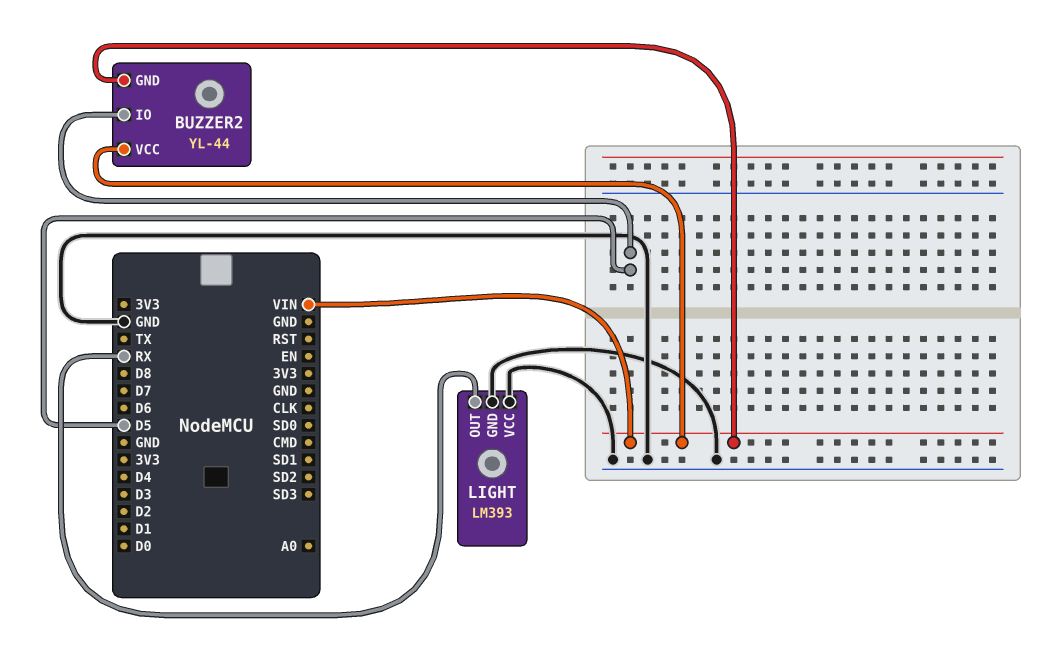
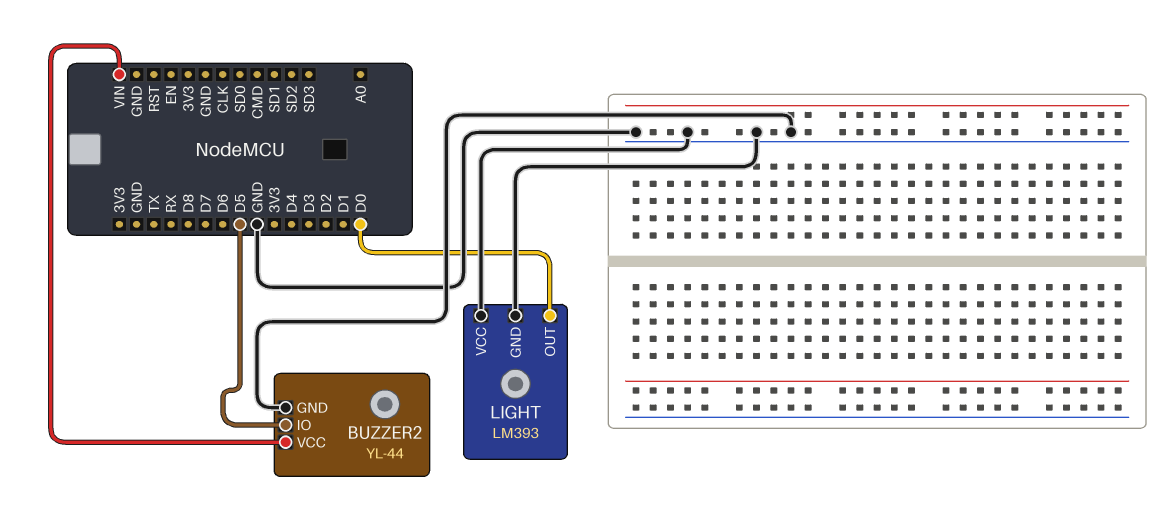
BUZZER2 pin GND: VIN -> GND
LIGHT pin OUT: RX -> D0

